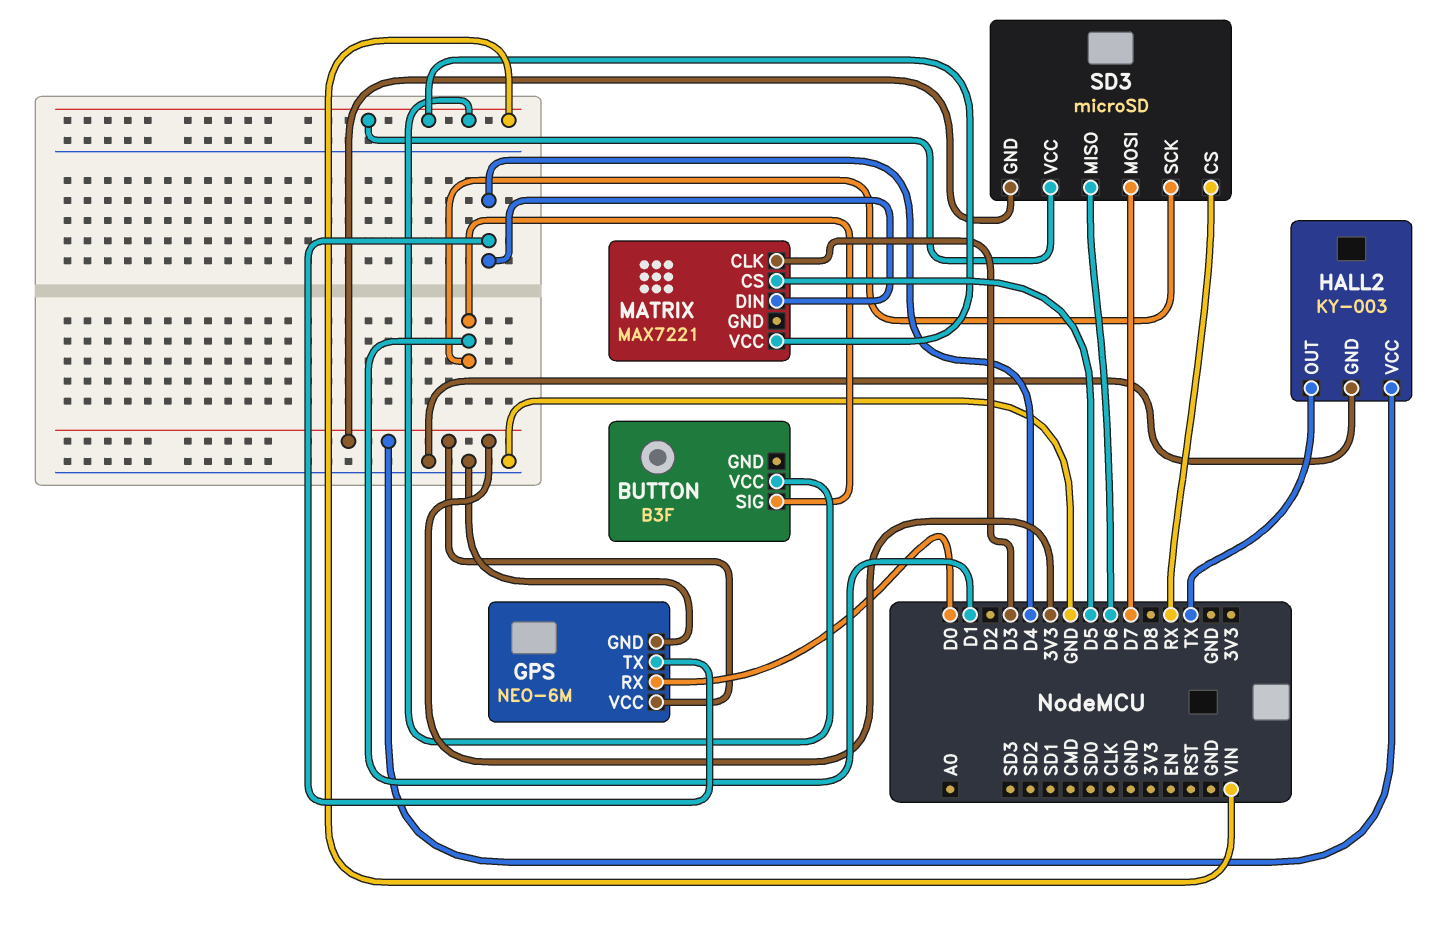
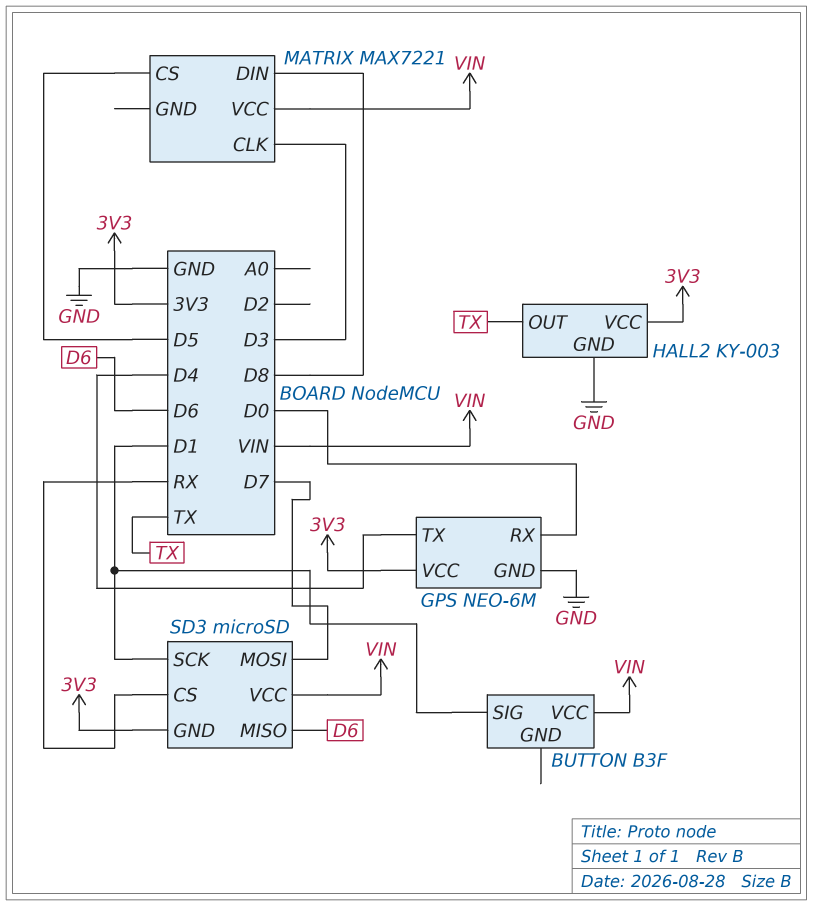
MATRIX pin DIN: D4 -> D8

